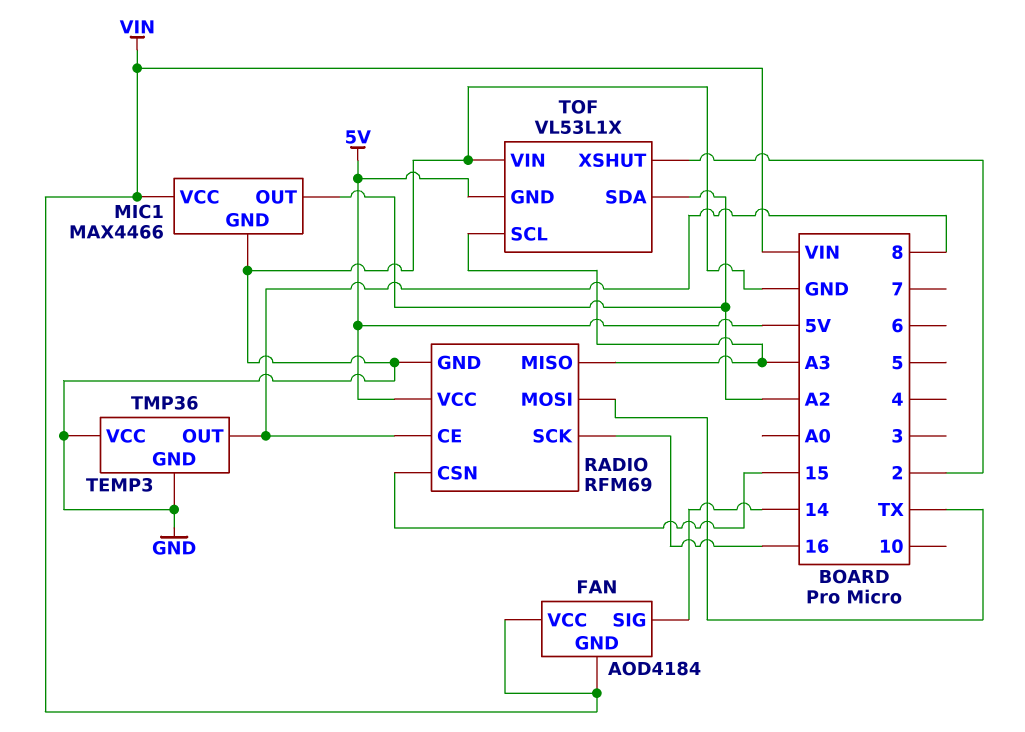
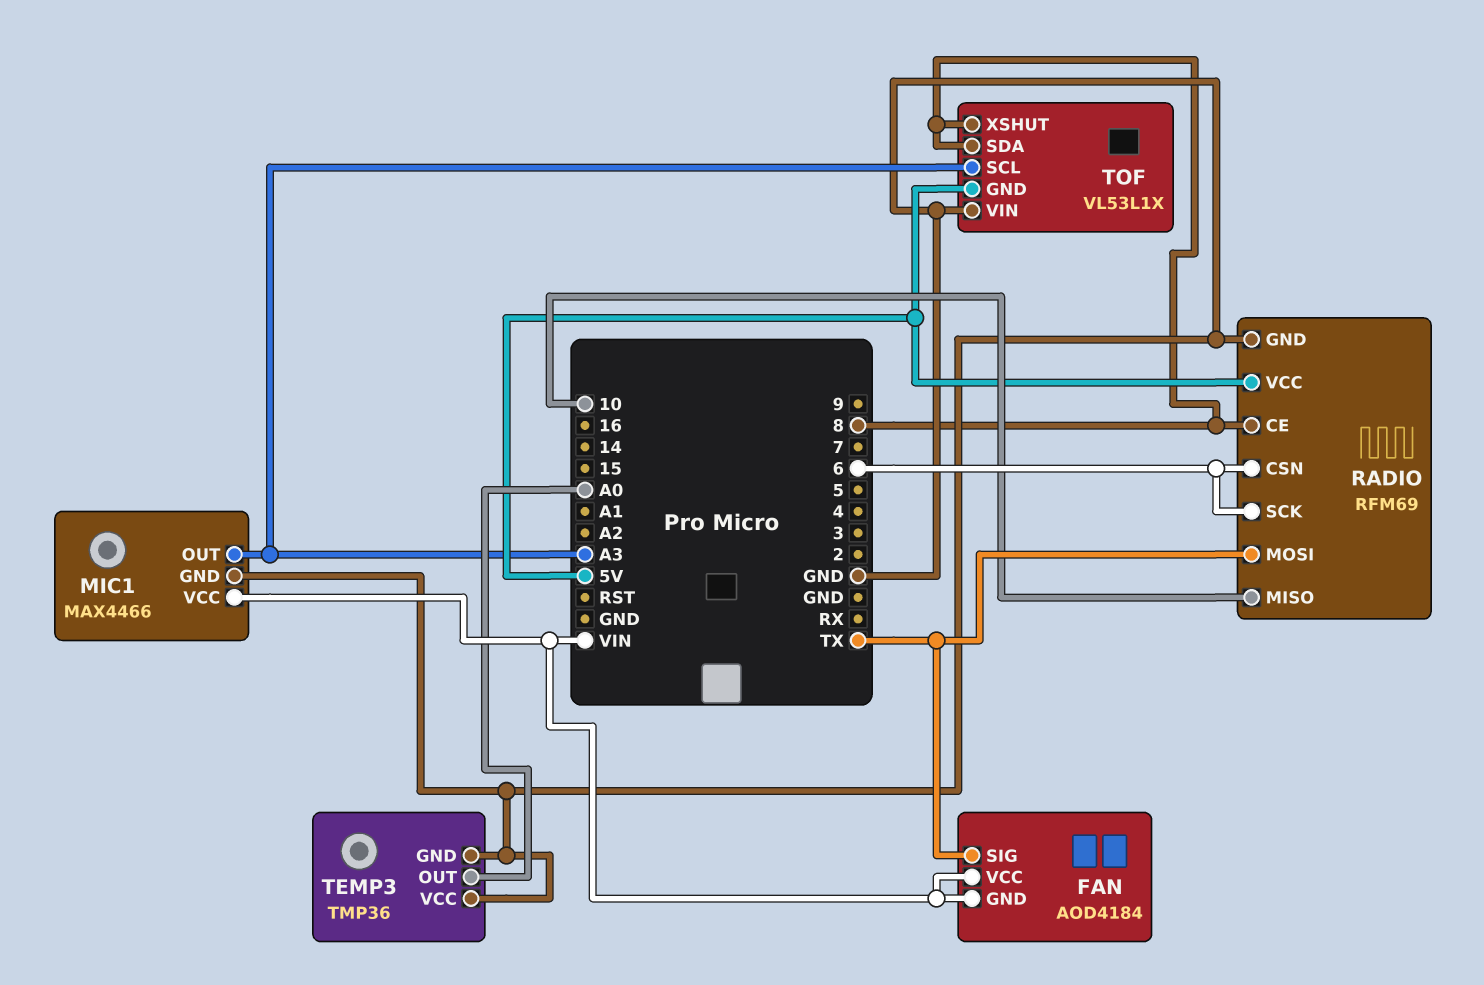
FAN pin SIG: 14 -> TX
MIC1 pin OUT: A2 -> A3
RADIO pin CSN: 15 -> 6
RADIO pin MISO: A3 -> 10
RADIO pin SCK: 16 -> 6
TEMP3 pin OUT: 8 -> A0
TOF pin SDA: A2 -> 8
TOF pin XSHUT: 2 -> 8

